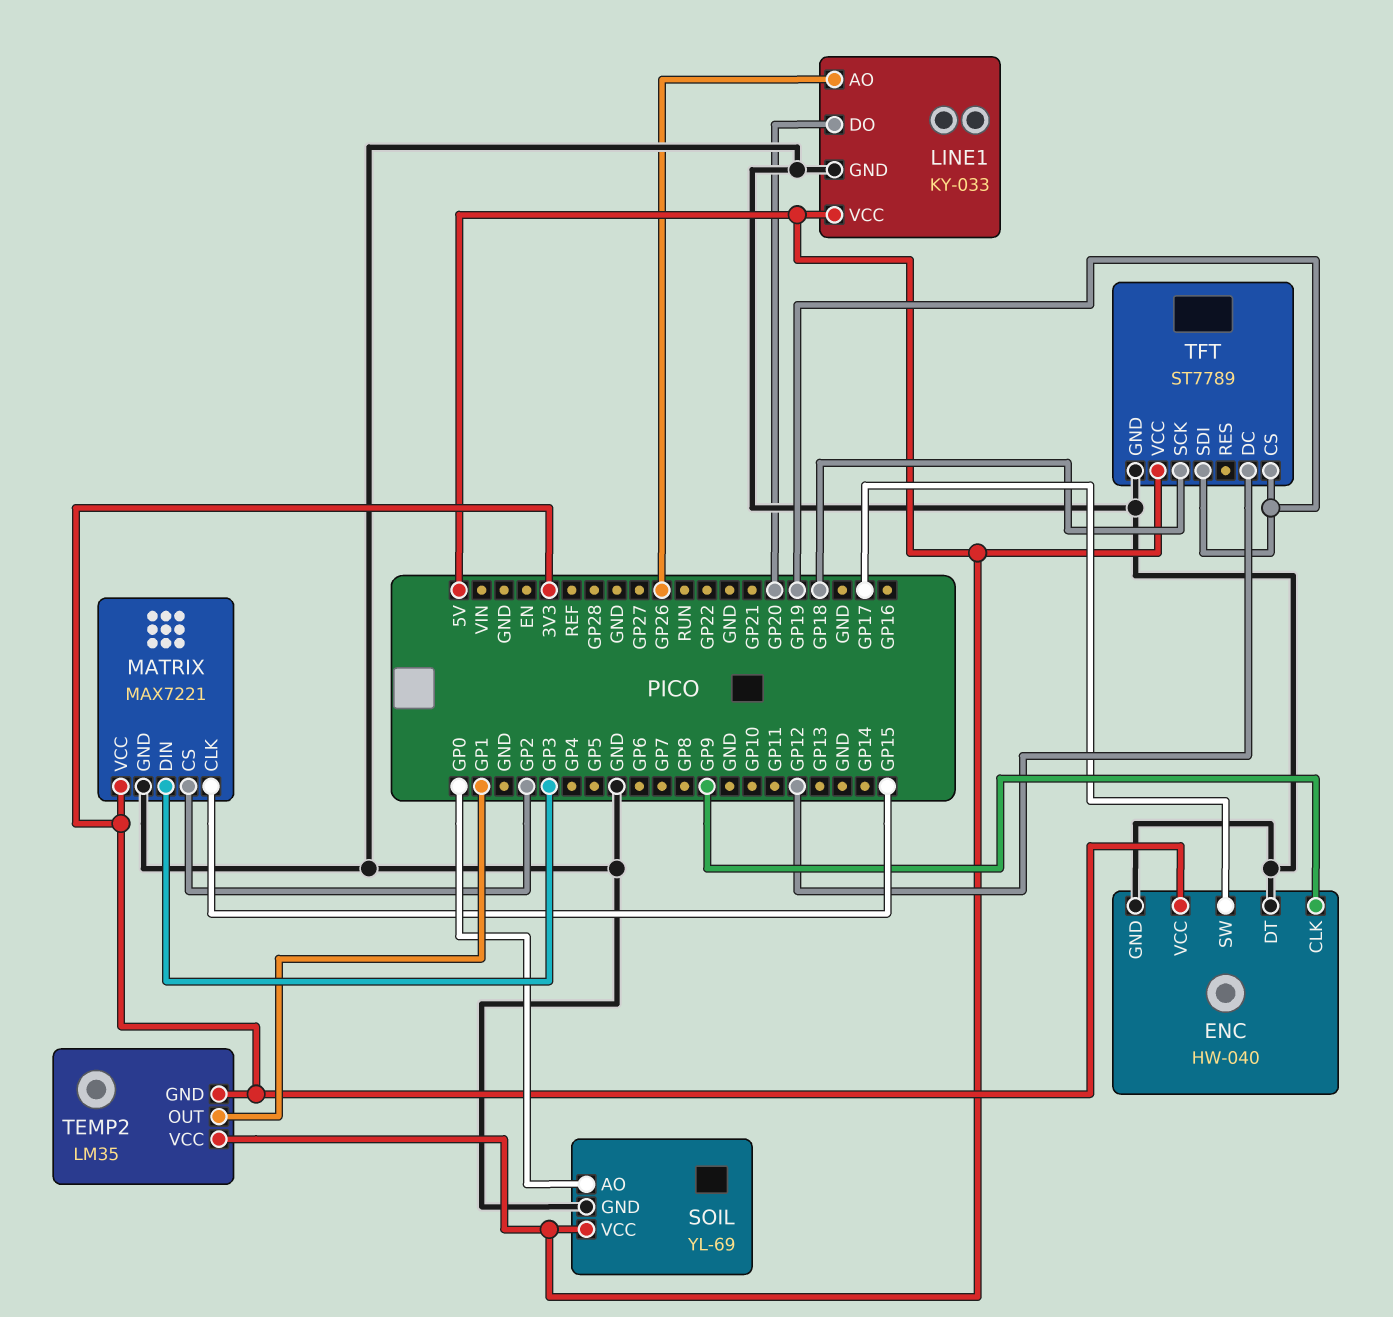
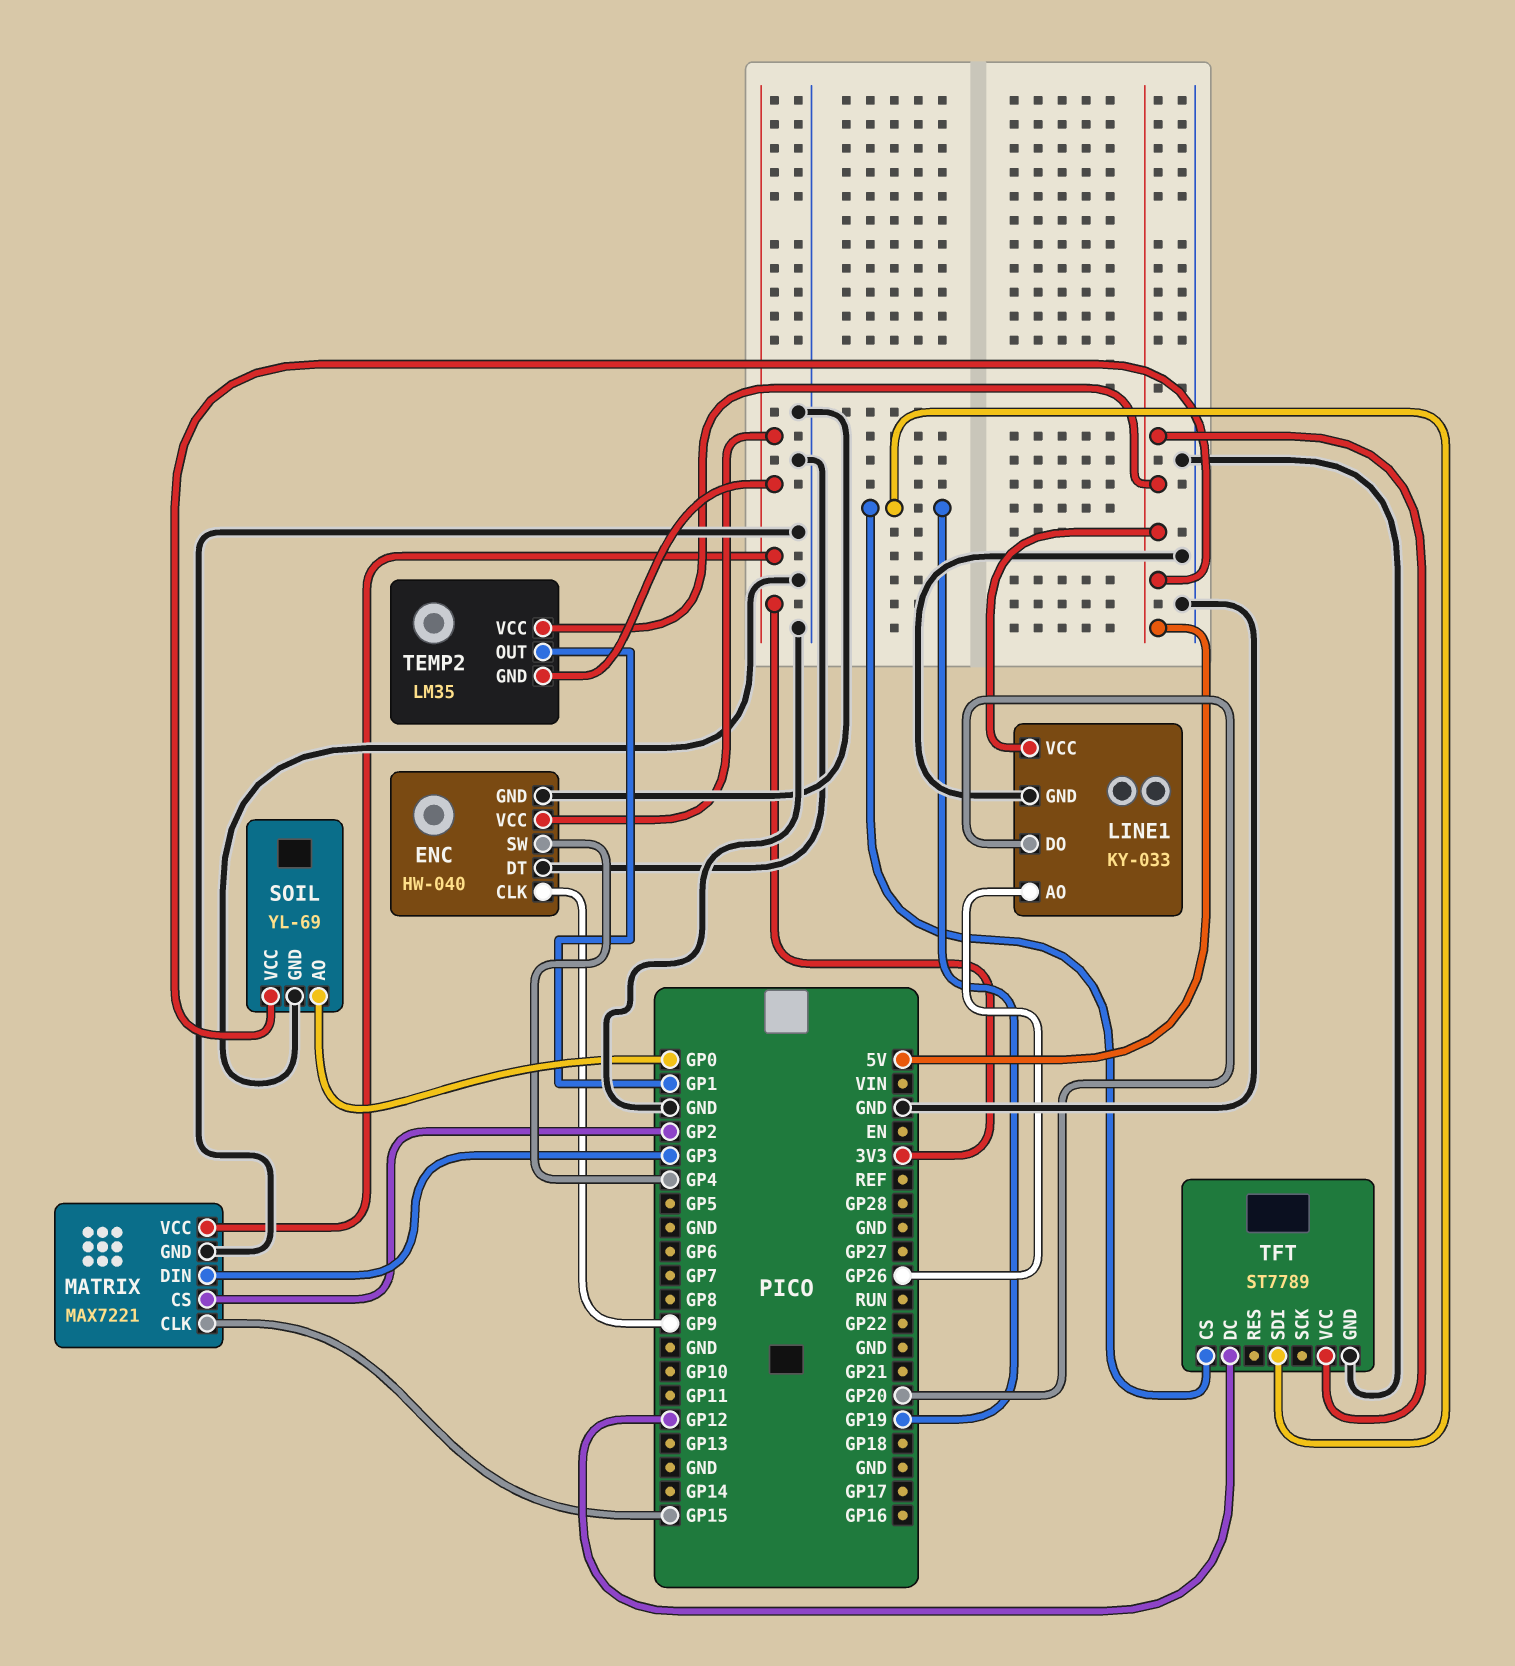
ENC pin SW: GP17 -> GP4
TFT pin SCK: GP18 -> none

